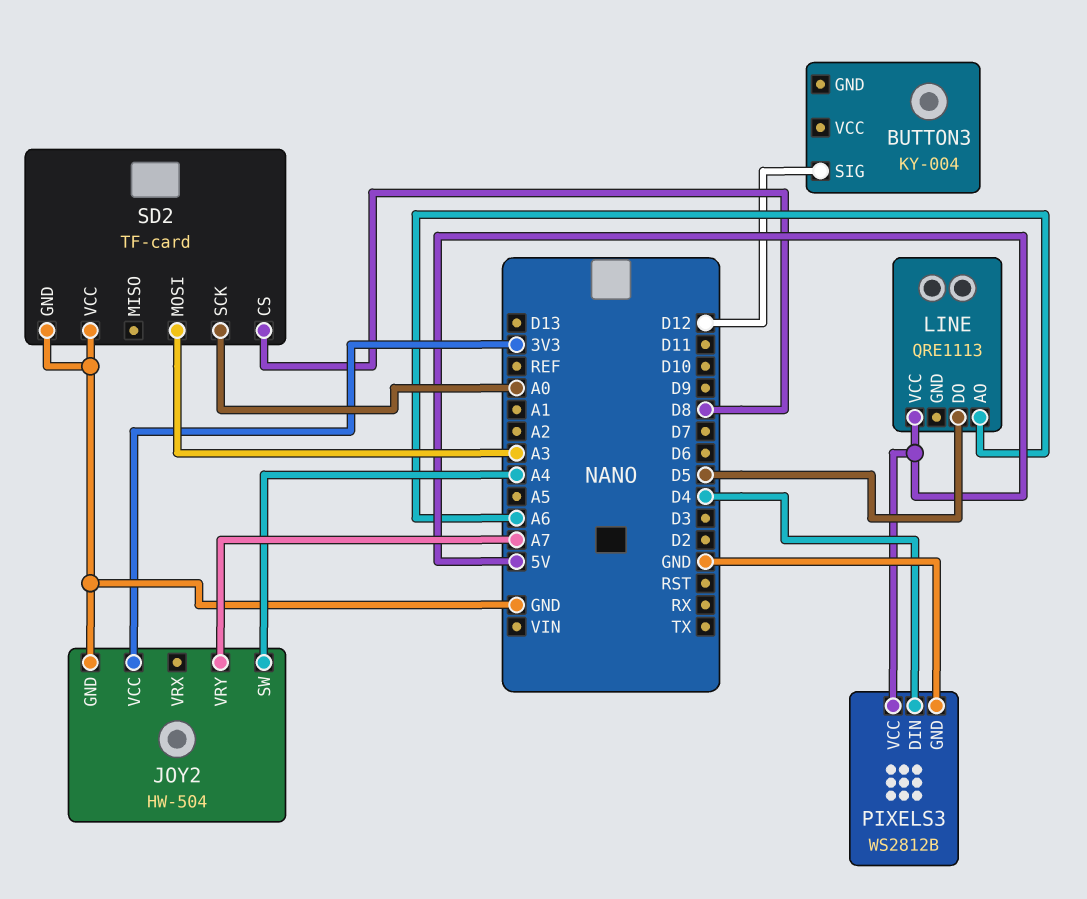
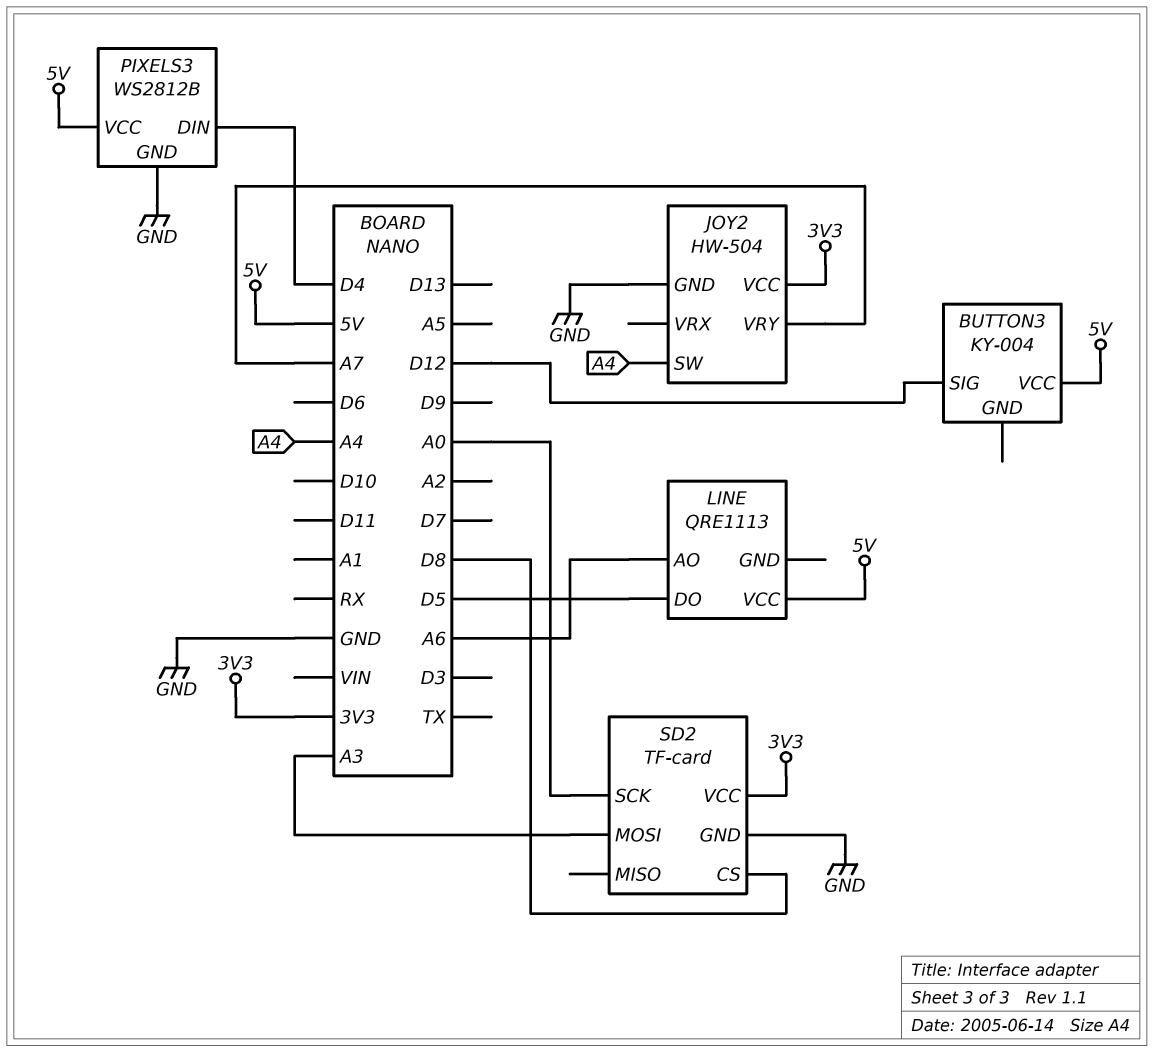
BUTTON3 pin VCC: none -> 5V
SD2 pin VCC: GND -> 3V3

